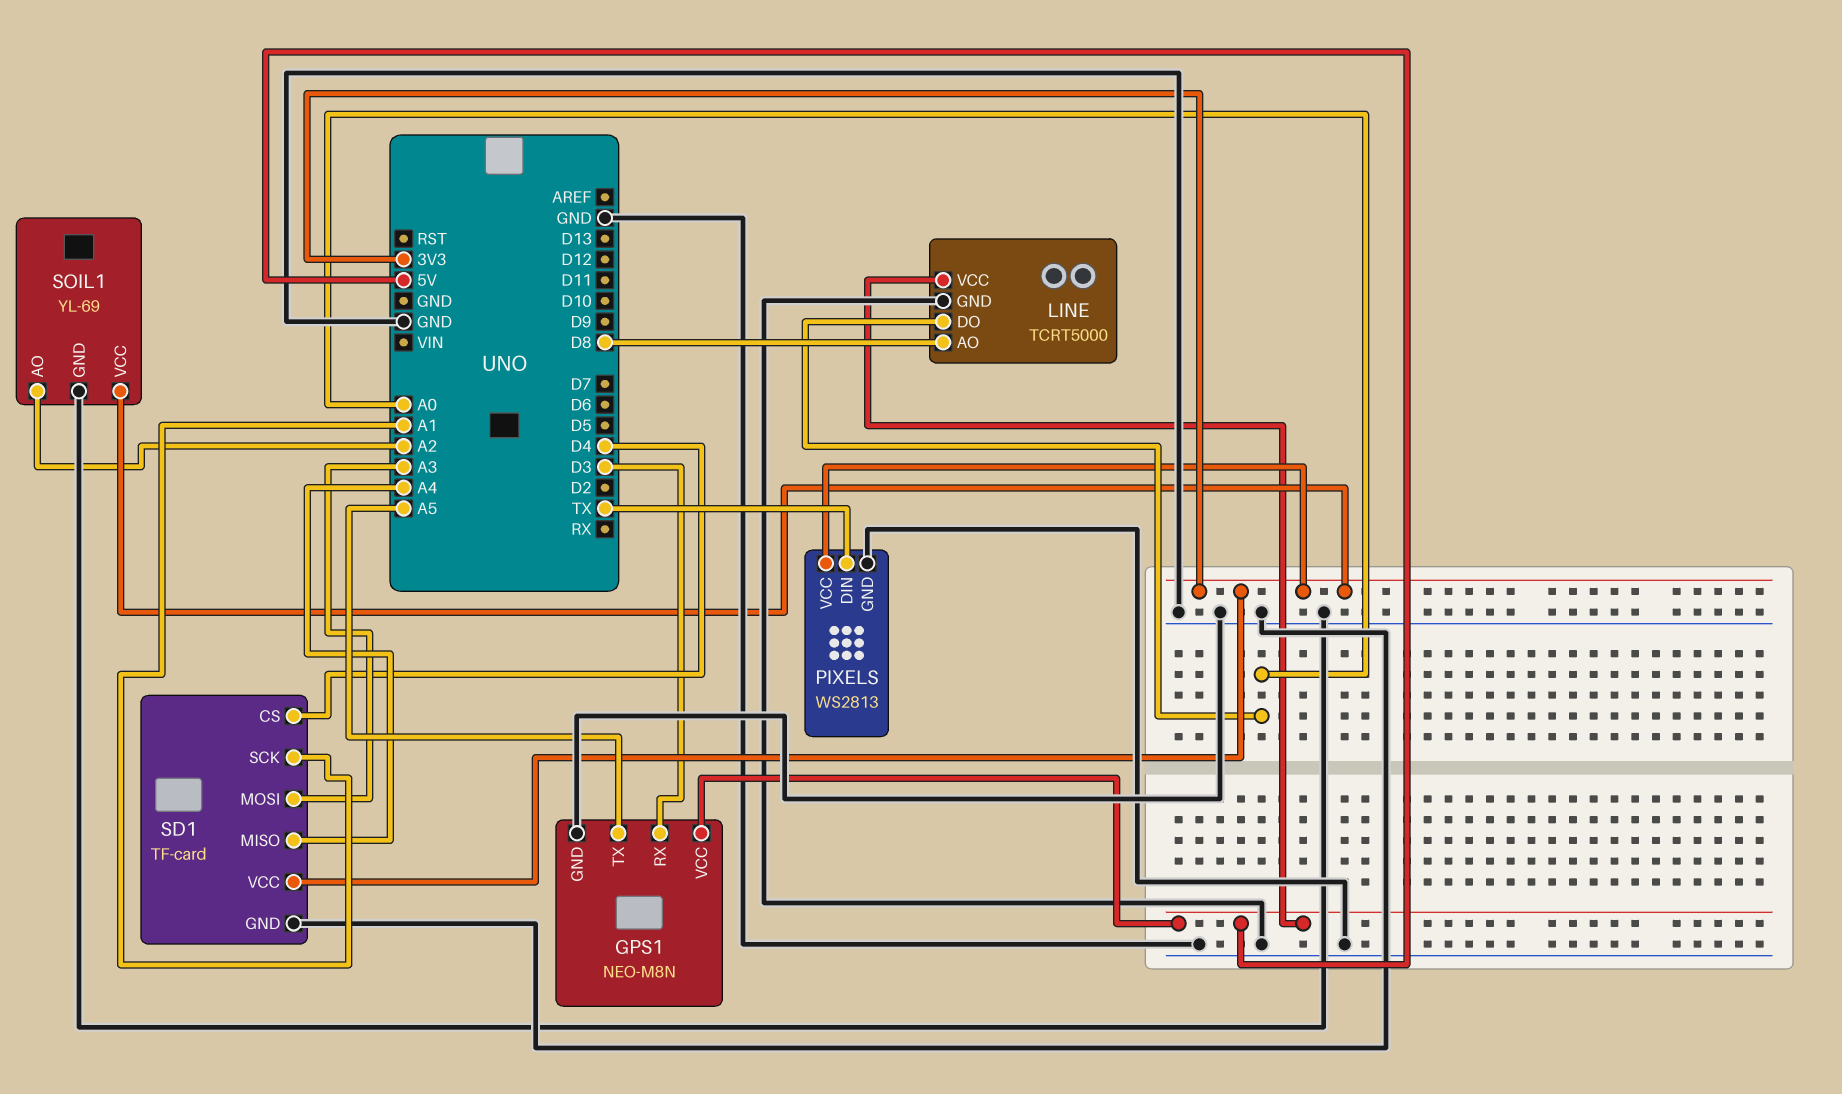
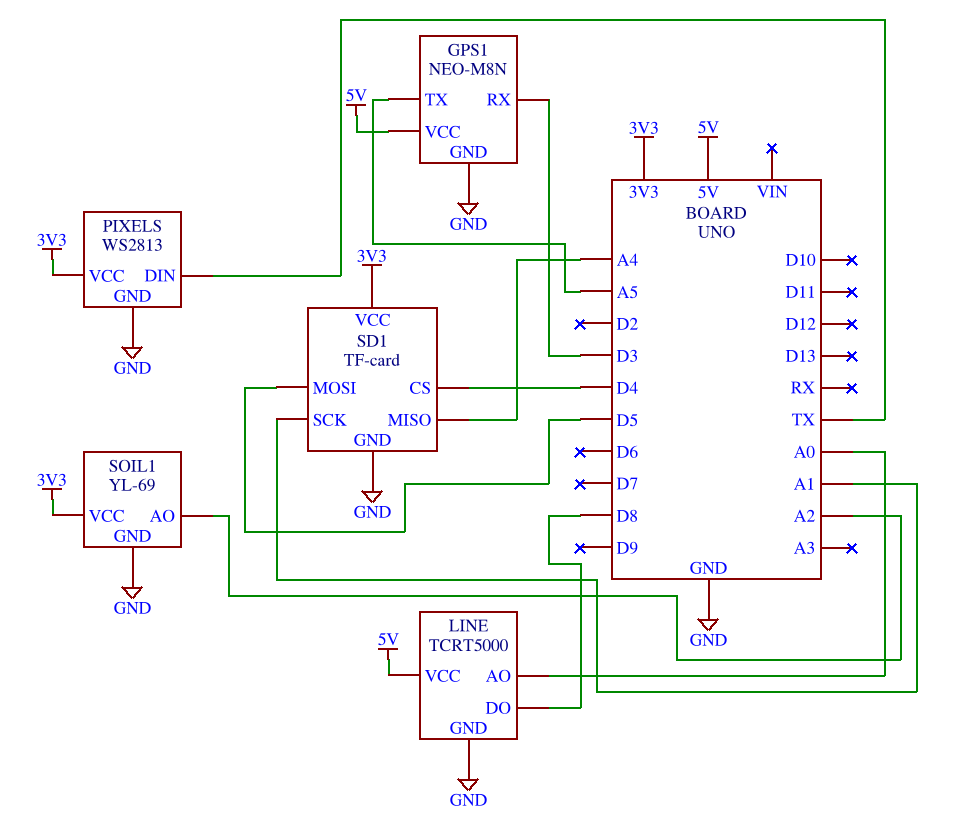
LINE pin AO: D8 -> A0
LINE pin DO: A0 -> D8
SD1 pin MOSI: A3 -> D5

